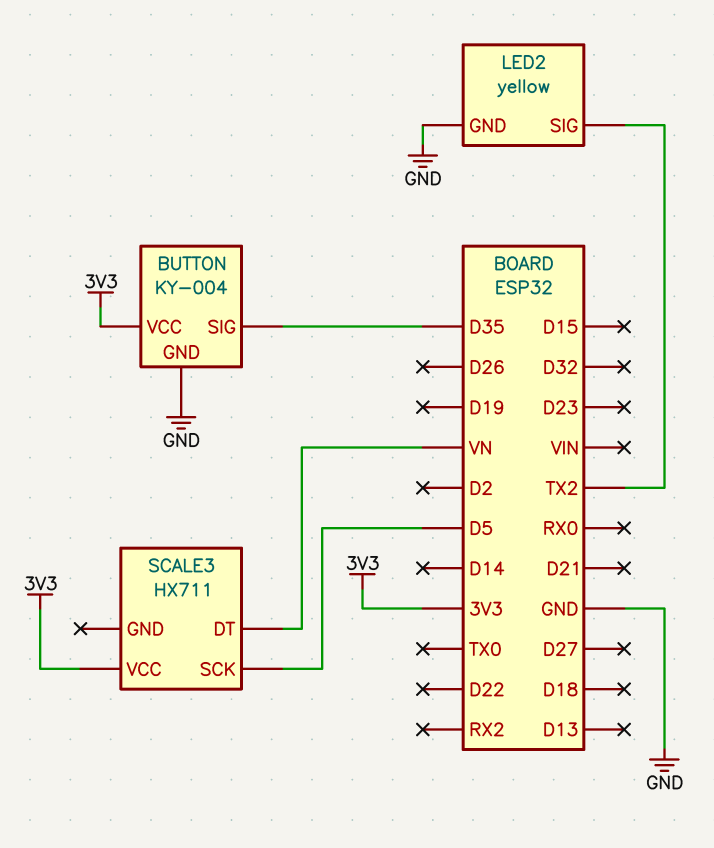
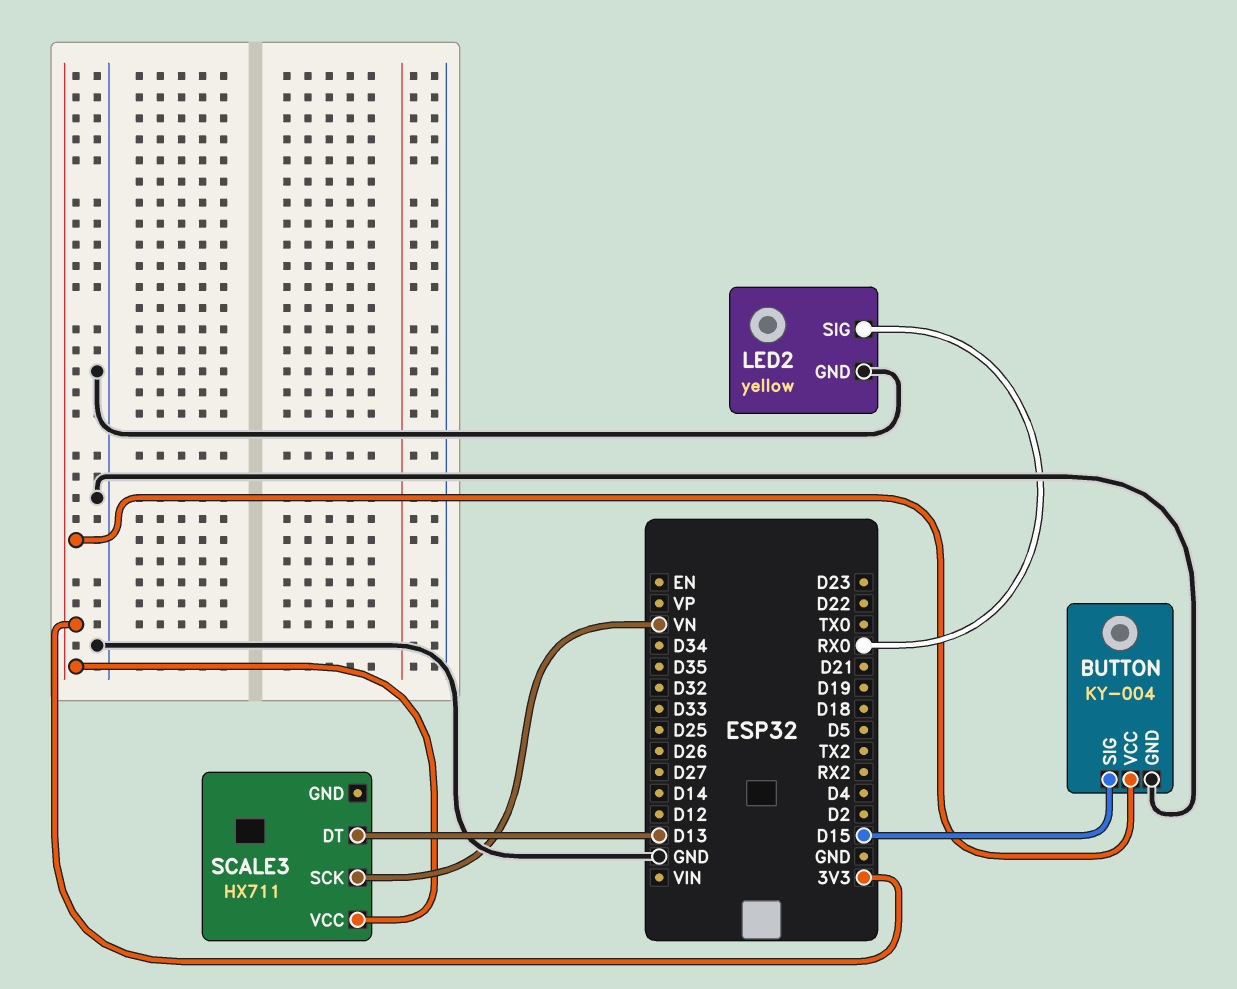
BUTTON pin SIG: D35 -> D15
LED2 pin SIG: TX2 -> RX0
SCALE3 pin DT: VN -> D13
SCALE3 pin SCK: D5 -> VN

